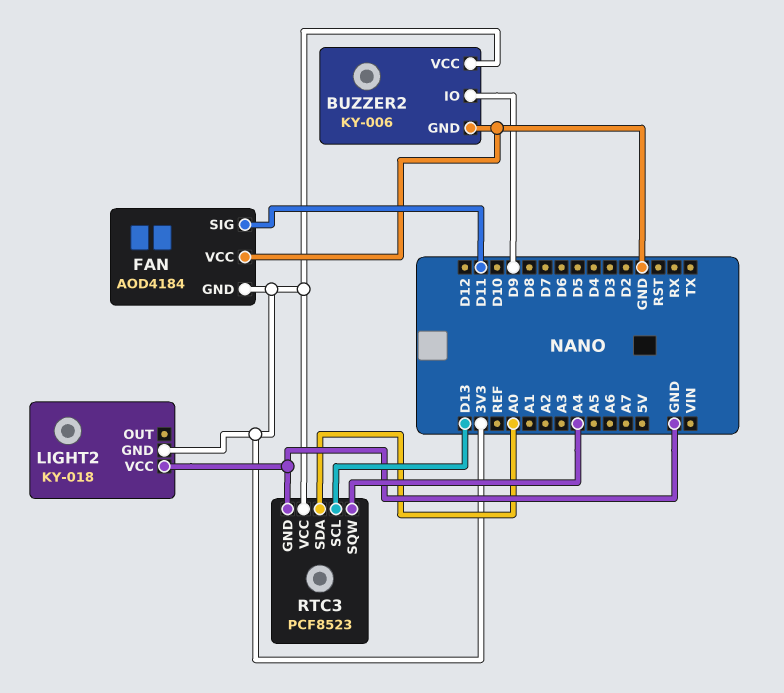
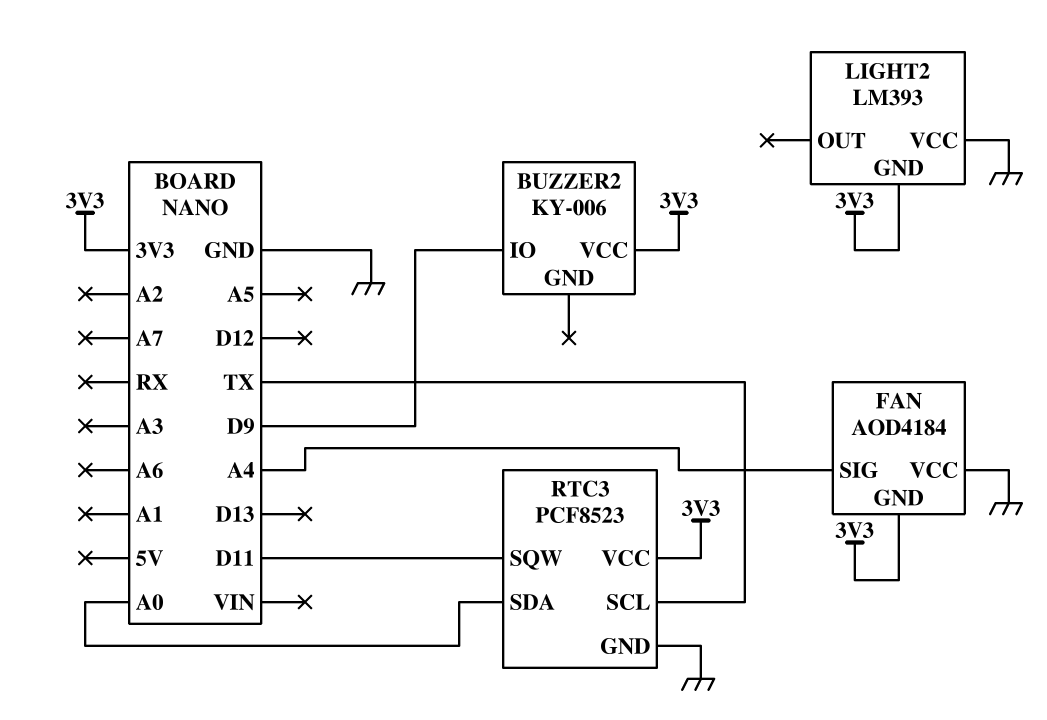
BUZZER2 pin GND: GND -> none
FAN pin SIG: D11 -> A4
LIGHT2: KY-018 -> LM393
RTC3 pin SCL: D13 -> TX
RTC3 pin SQW: A4 -> D11

